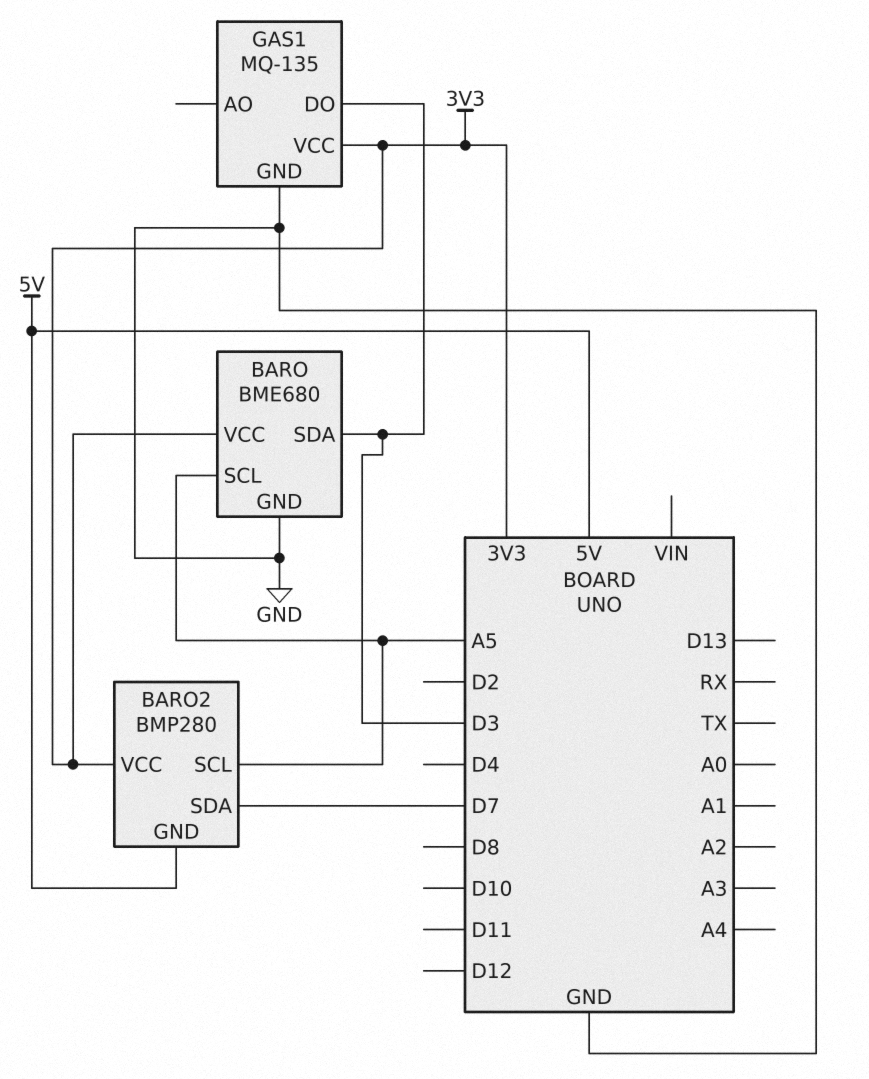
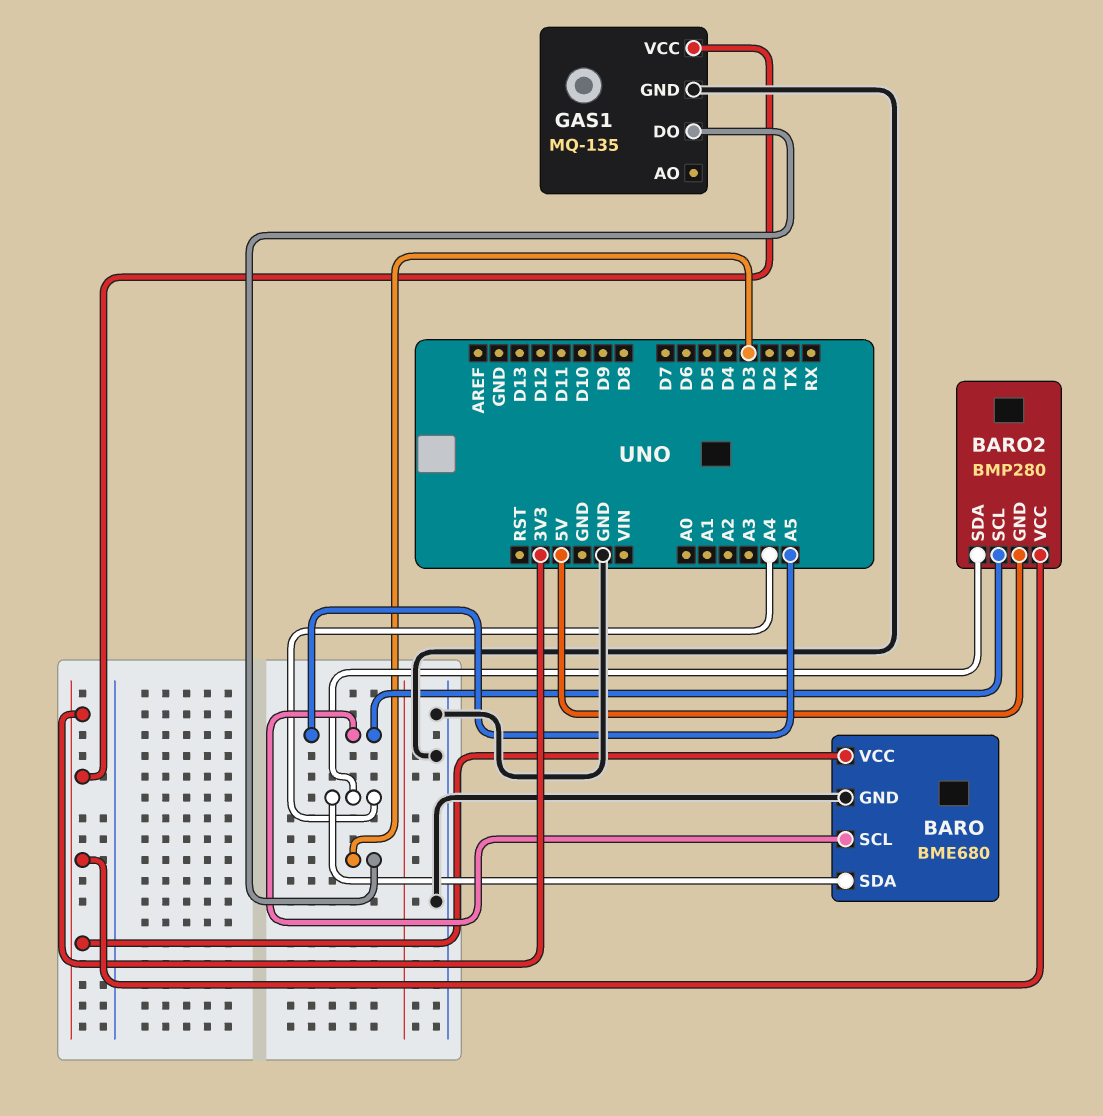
BARO pin SDA: D3 -> A4
BARO2 pin SDA: D7 -> A4

